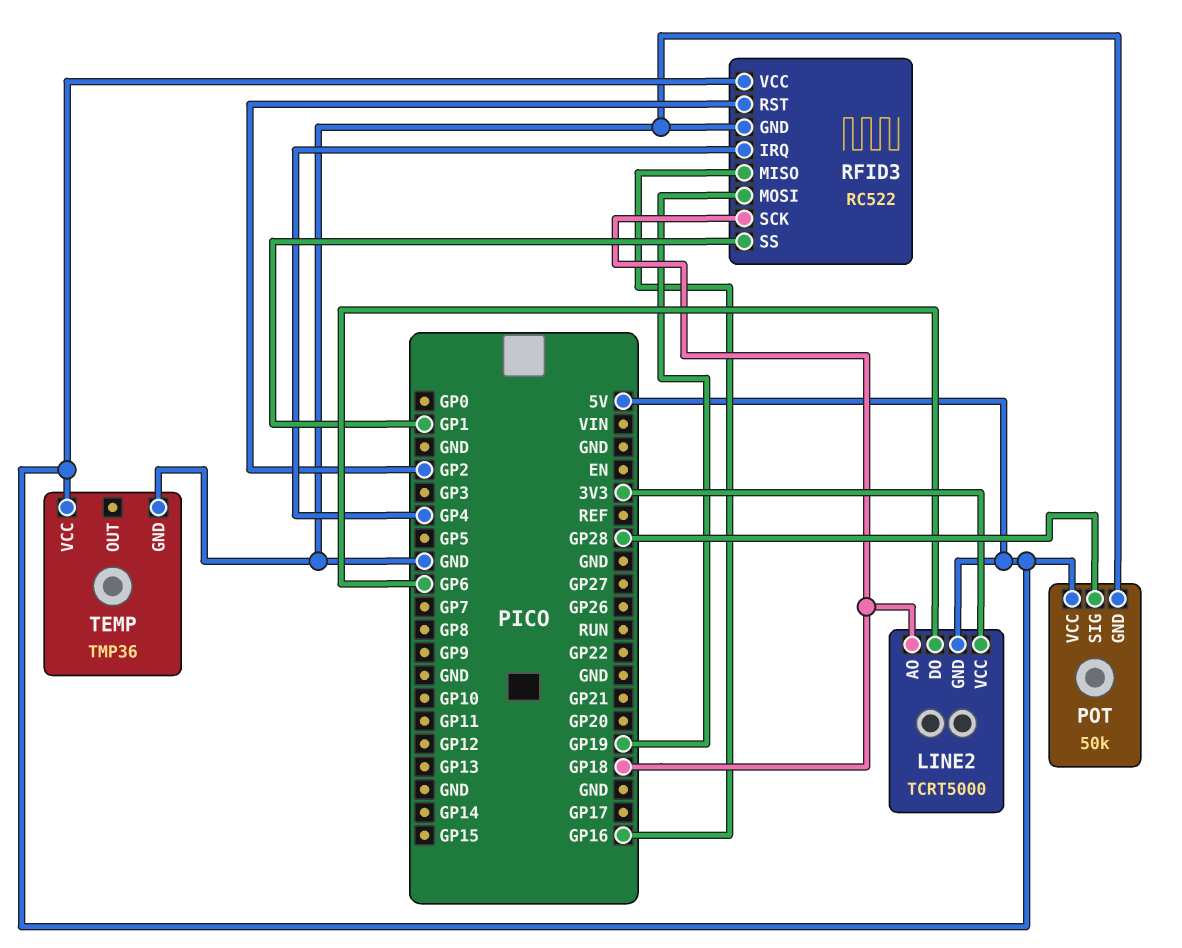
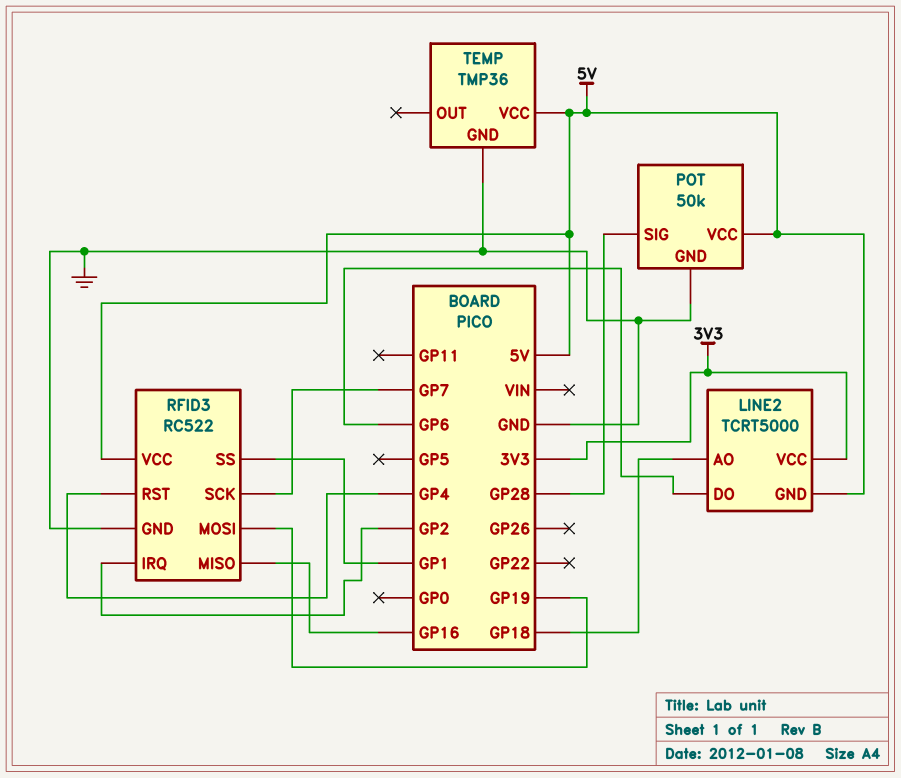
RFID3 pin IRQ: GP4 -> GP2
RFID3 pin RST: GP2 -> GP4
RFID3 pin SCK: GP18 -> GP7

